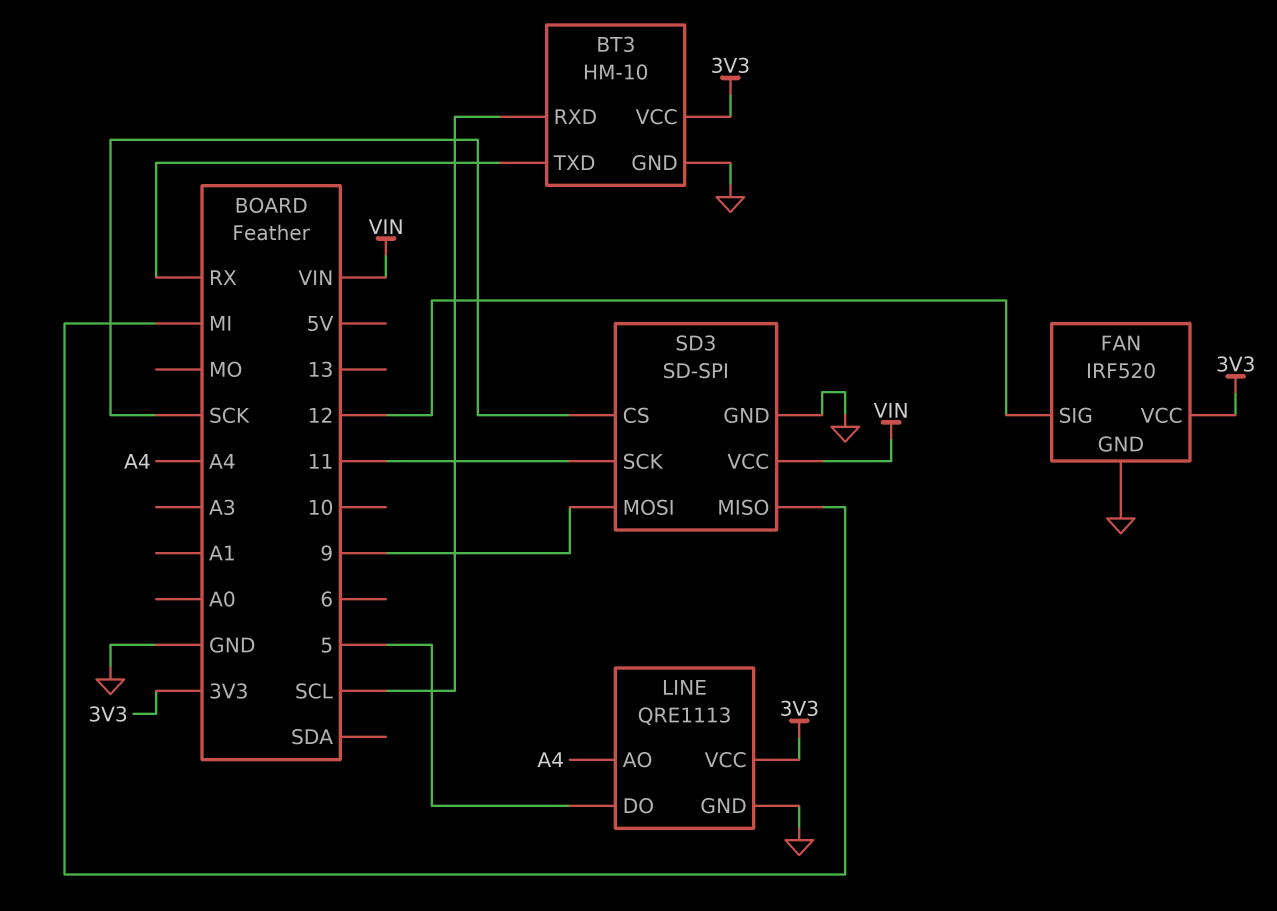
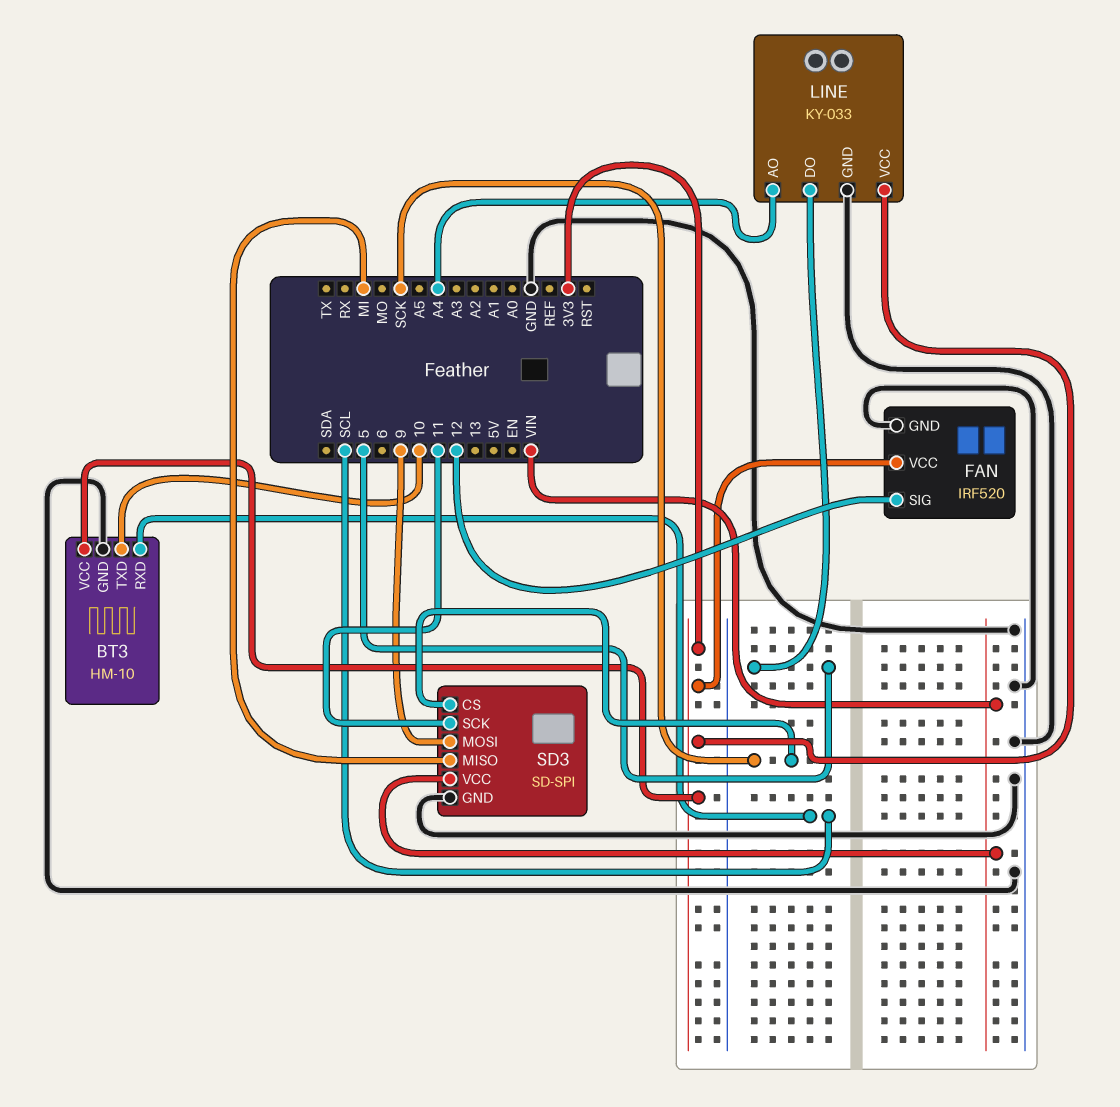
BT3 pin TXD: RX -> 10
LINE: QRE1113 -> KY-033

